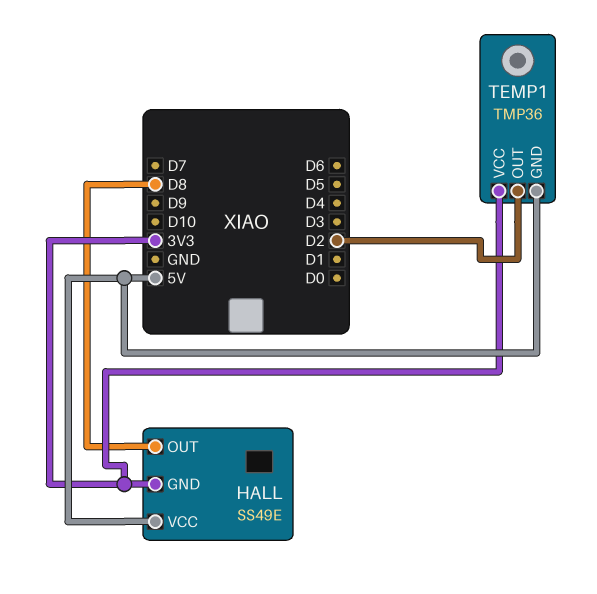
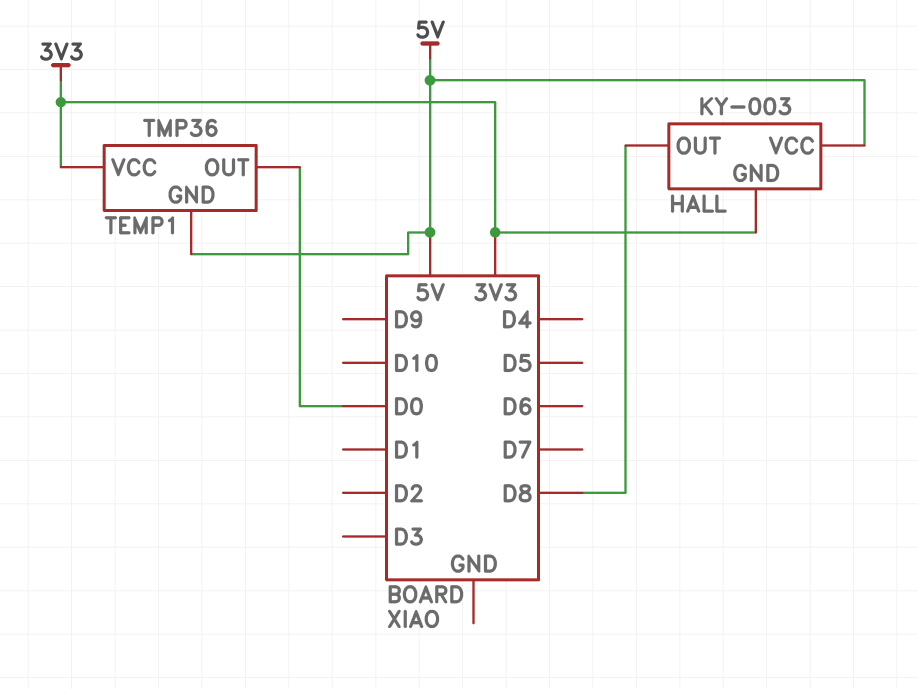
HALL: SS49E -> KY-003
TEMP1 pin OUT: D2 -> D0

